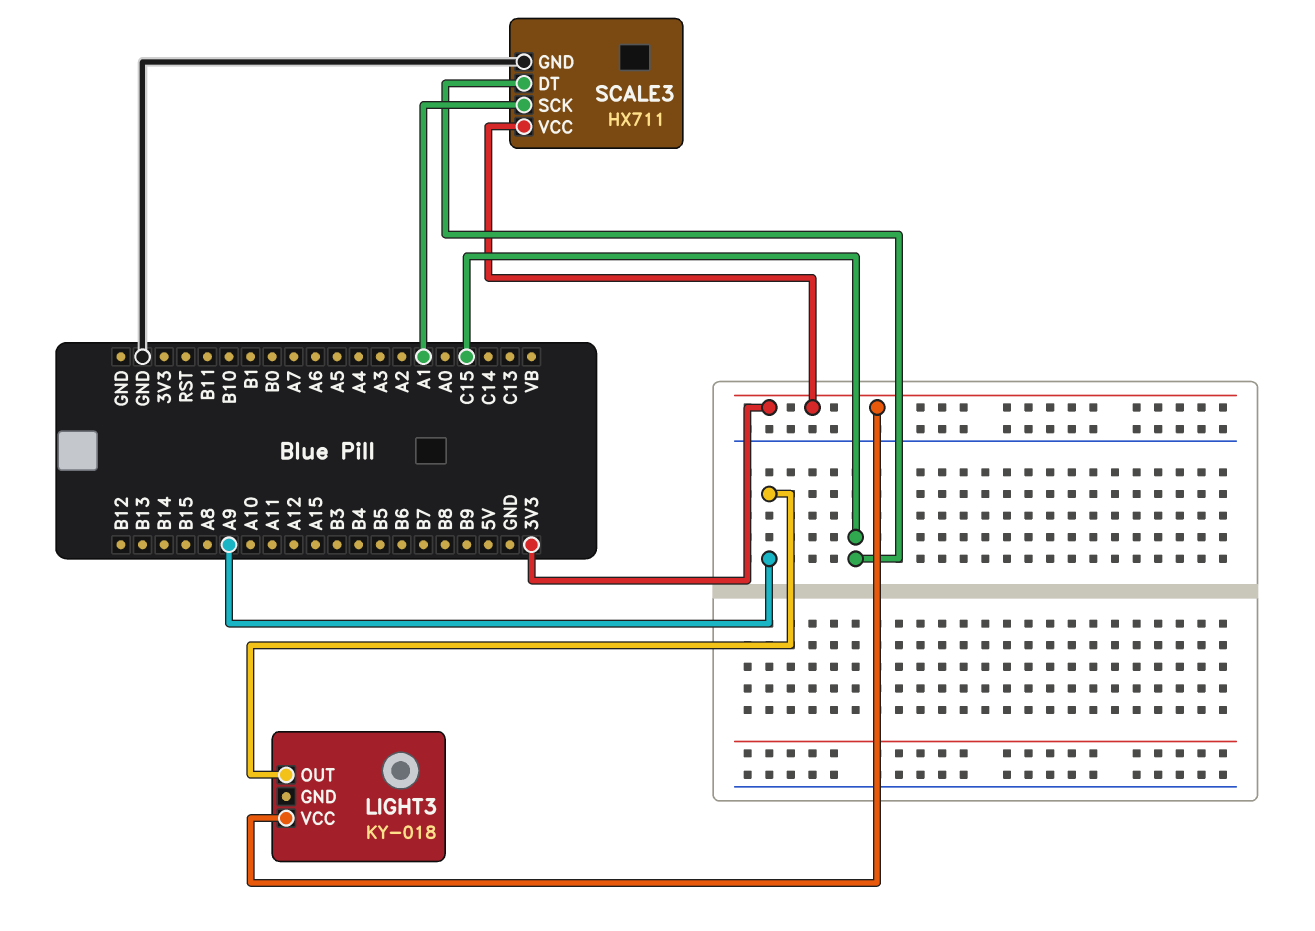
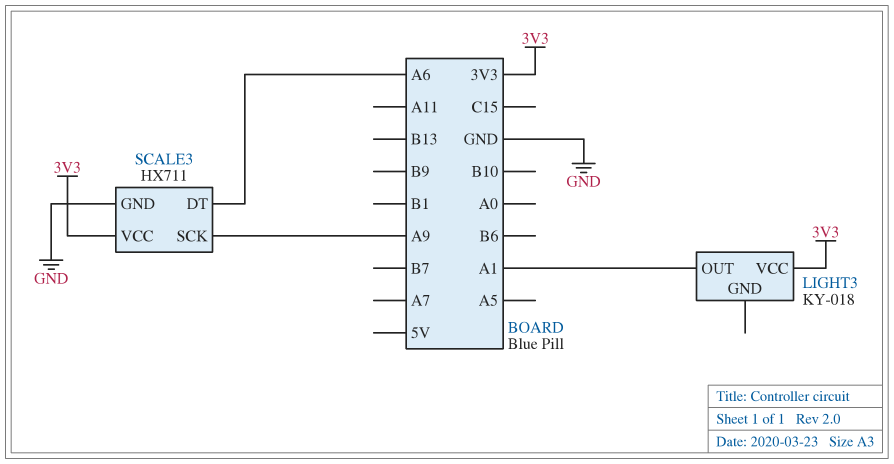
LIGHT3 pin OUT: A9 -> A1
SCALE3 pin DT: C15 -> A6
SCALE3 pin SCK: A1 -> A9

